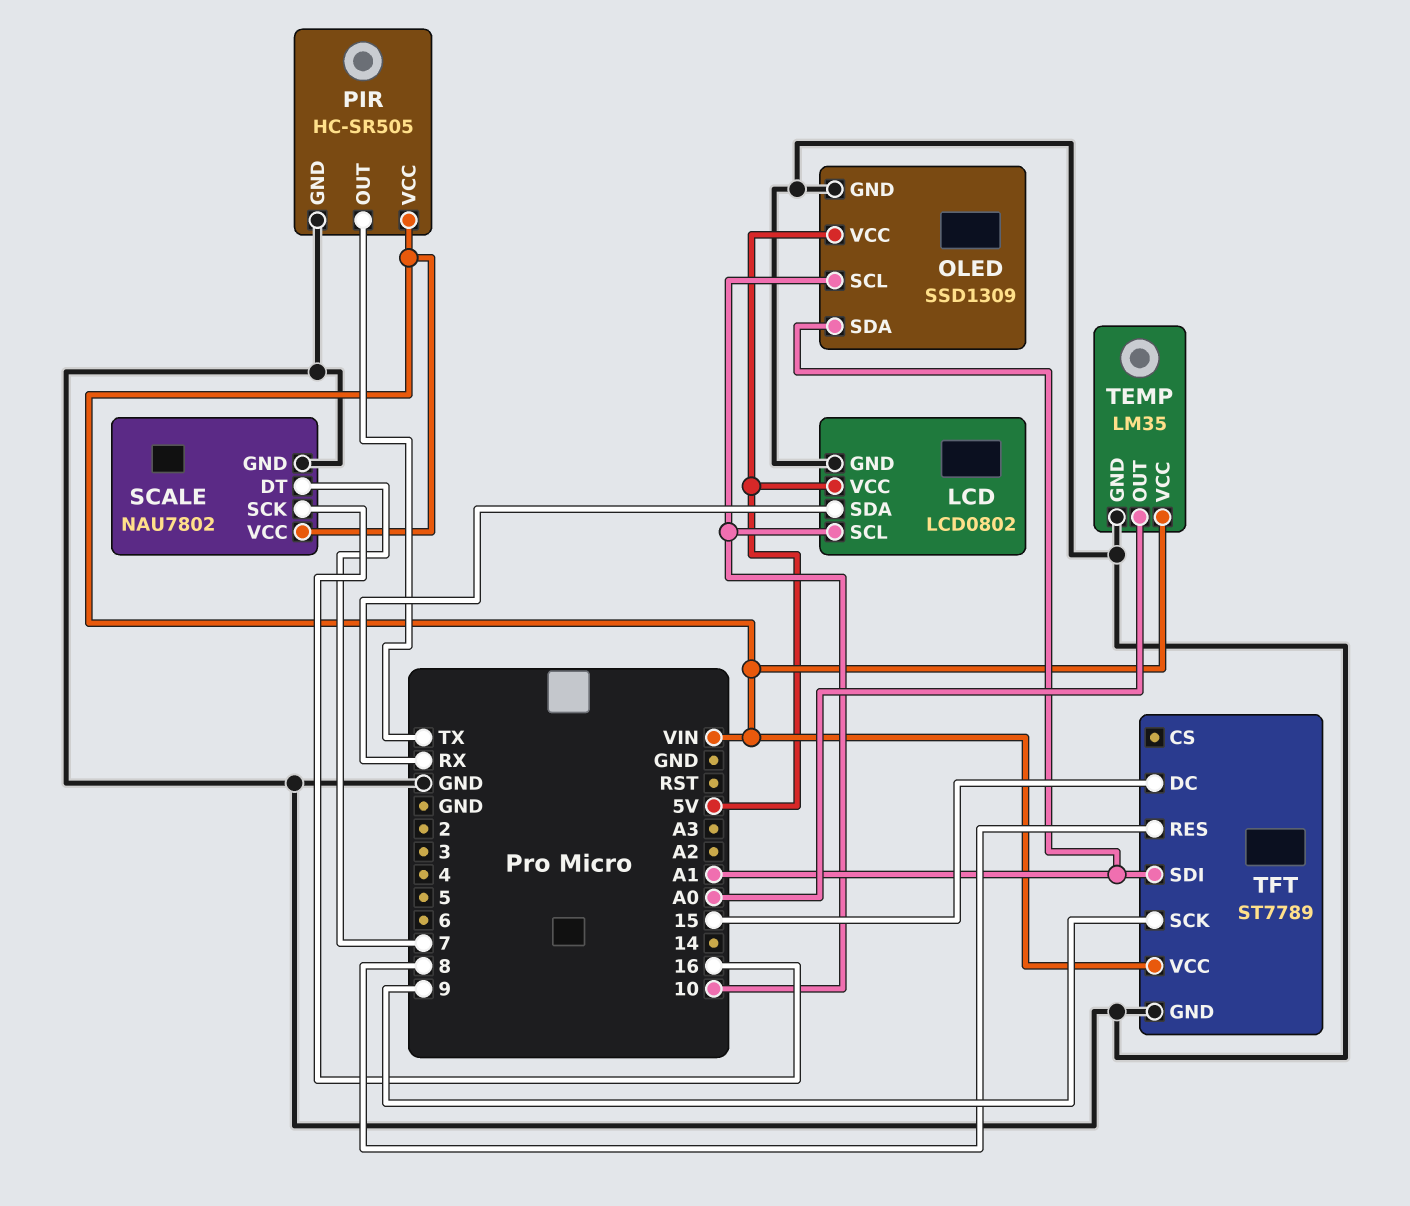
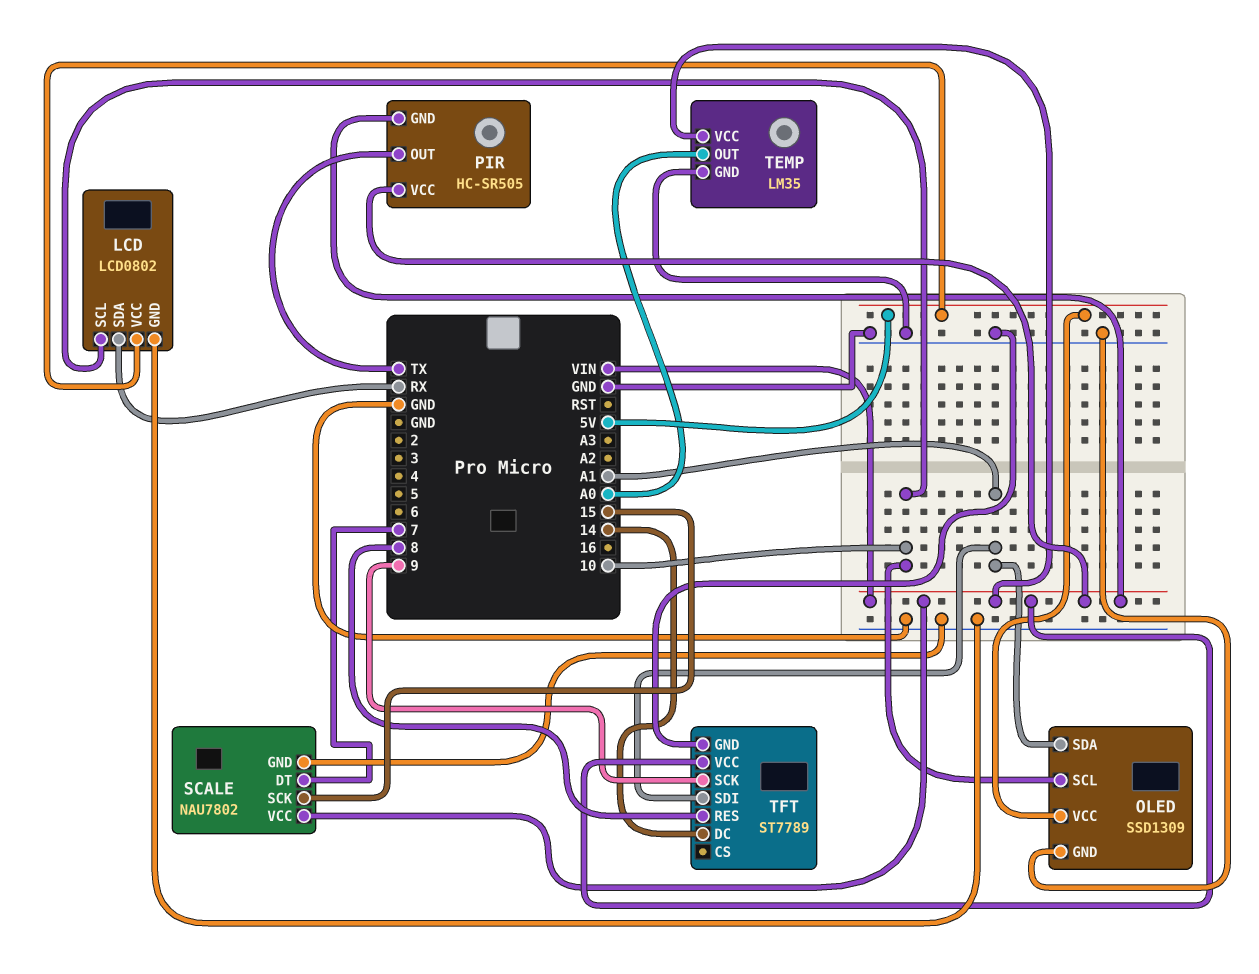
PIR pin GND: GND -> VIN
SCALE pin SCK: 16 -> 15
TFT pin DC: 15 -> 14

